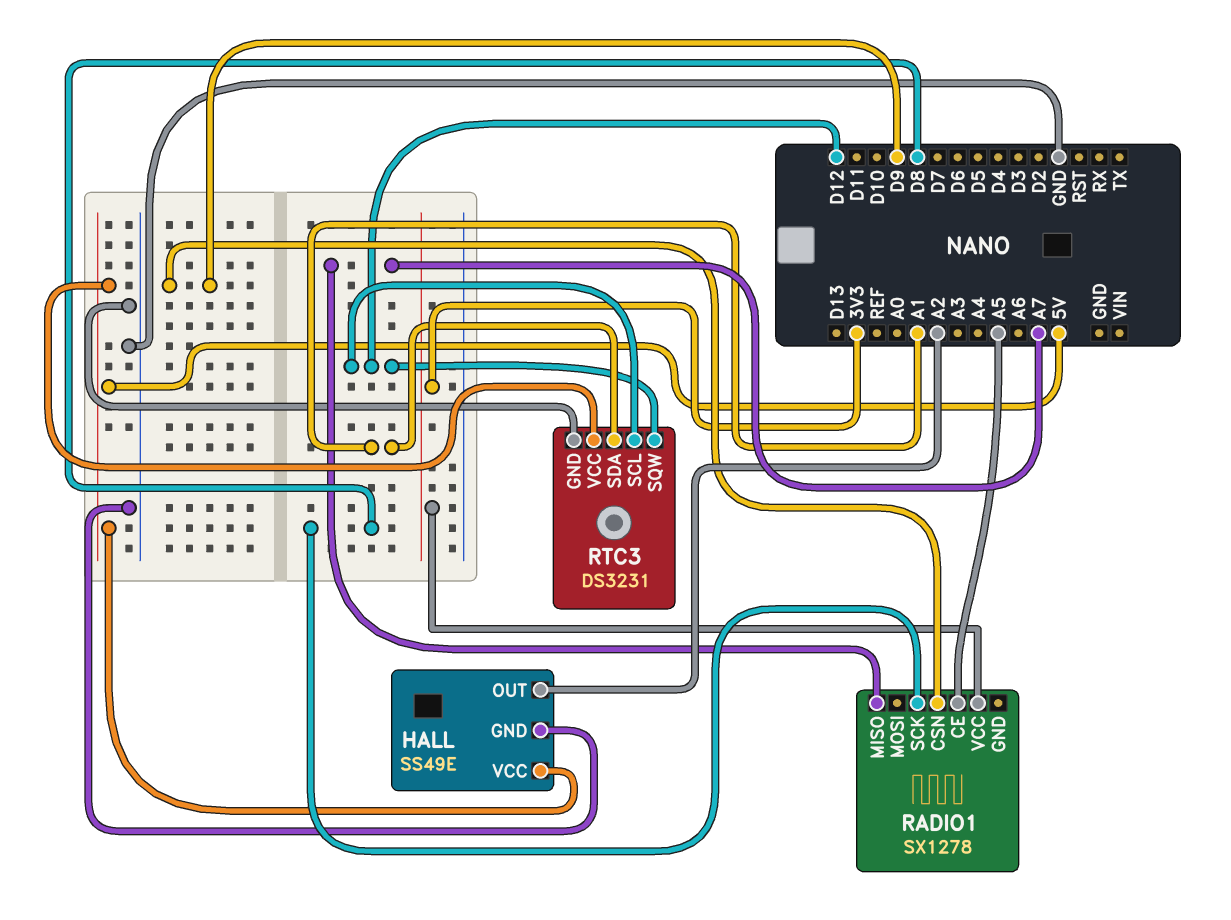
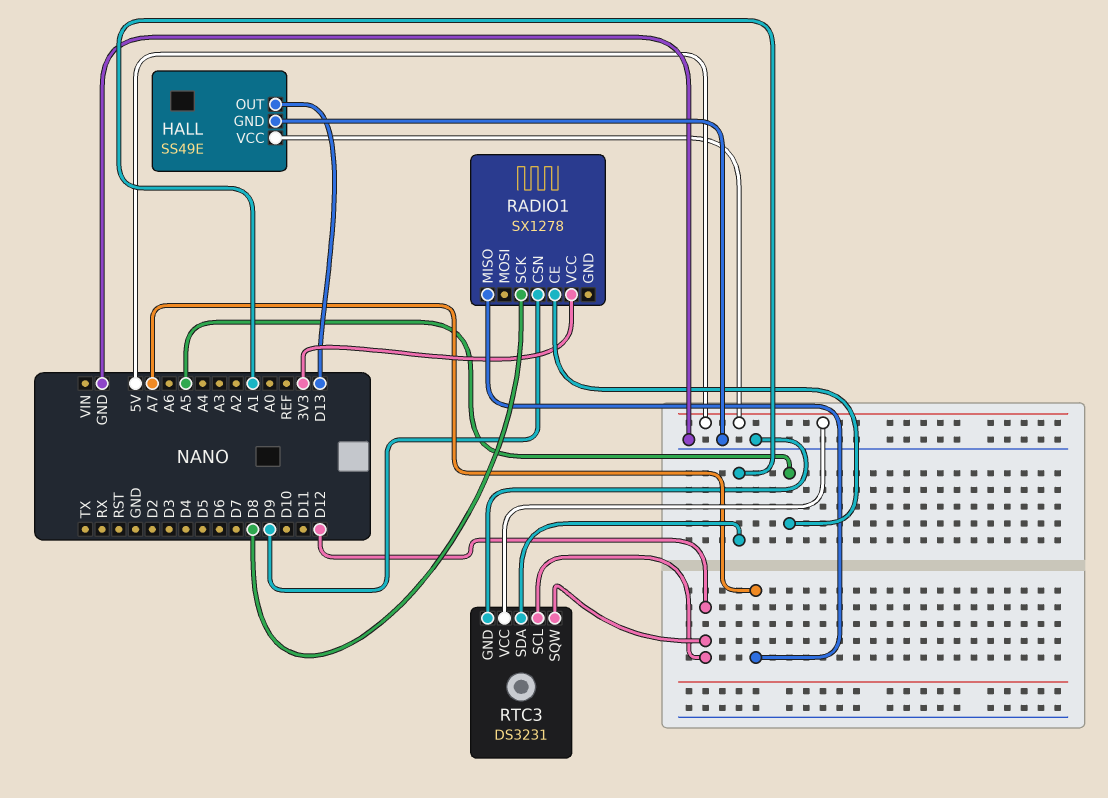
HALL pin OUT: A2 -> D13

